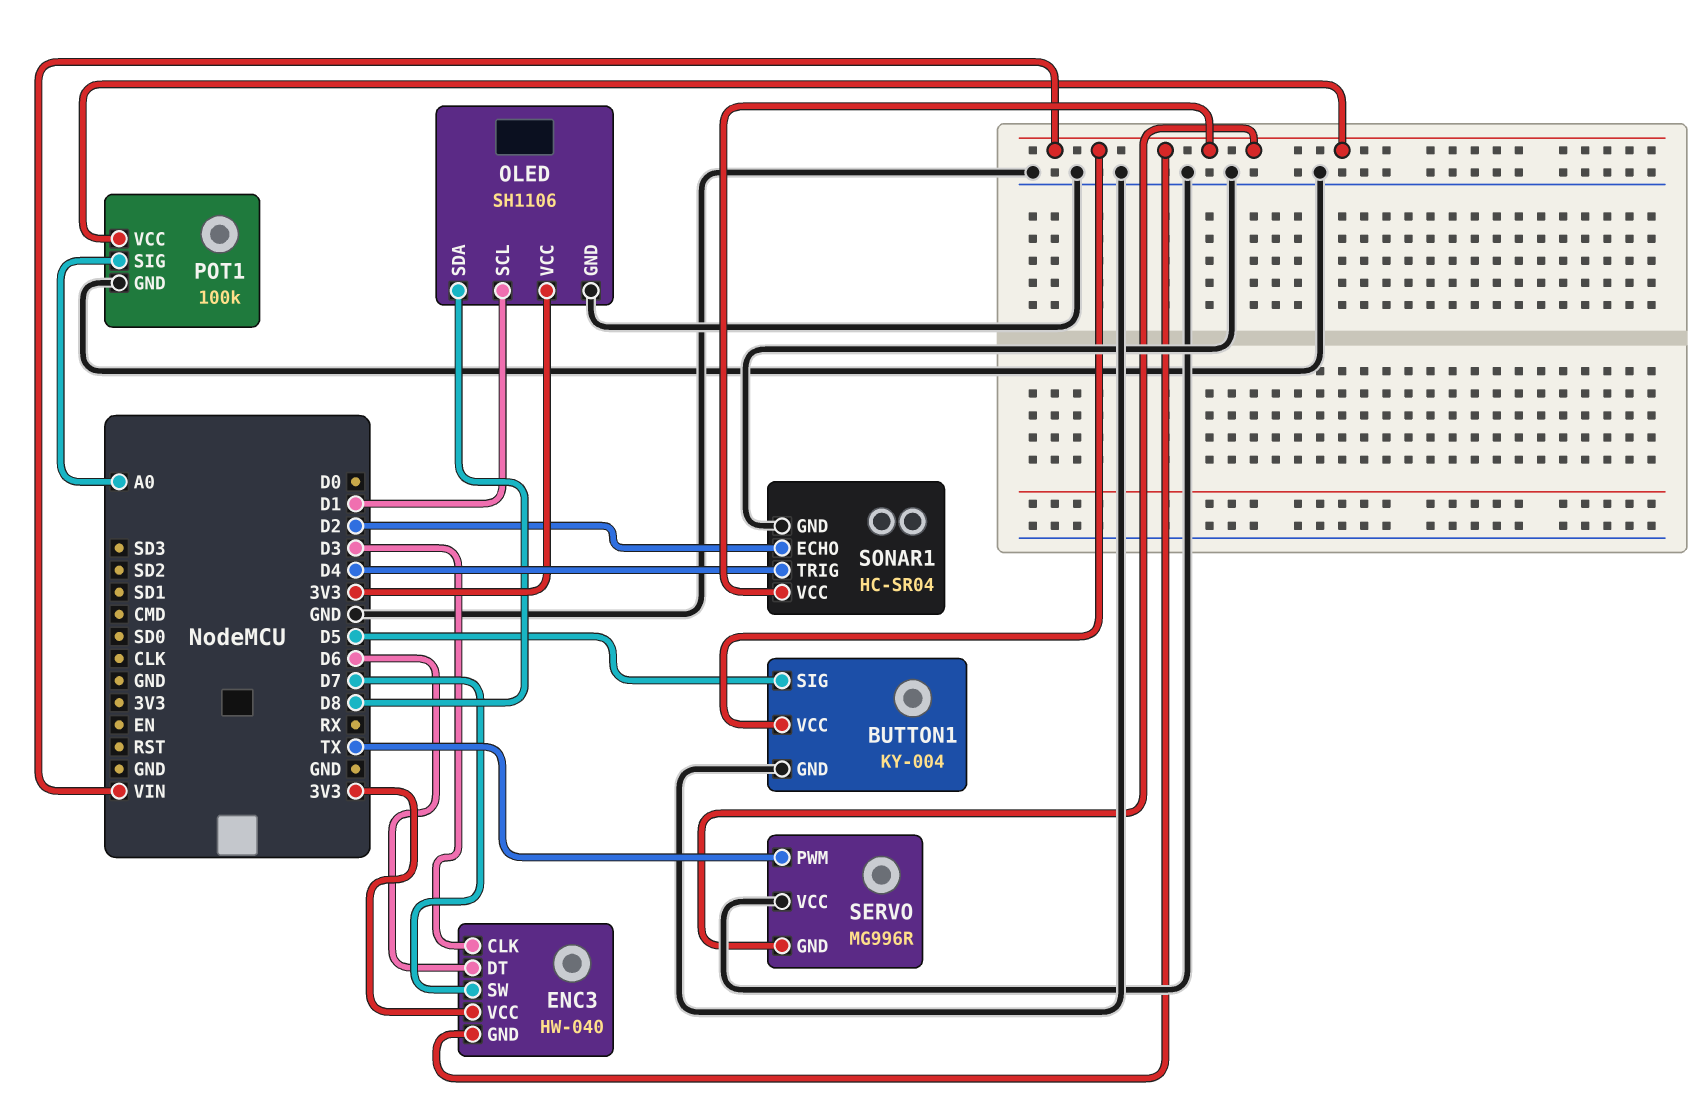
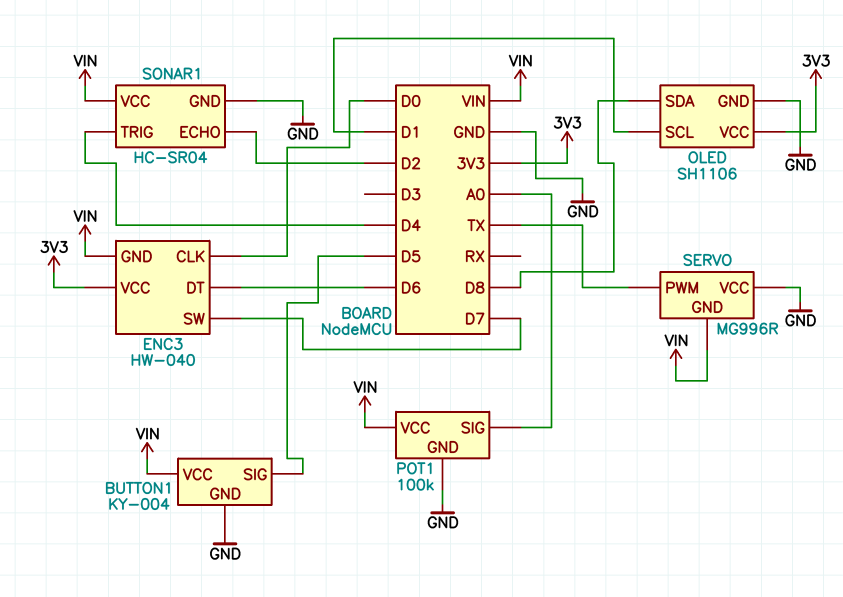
ENC3 pin CLK: D3 -> D0

